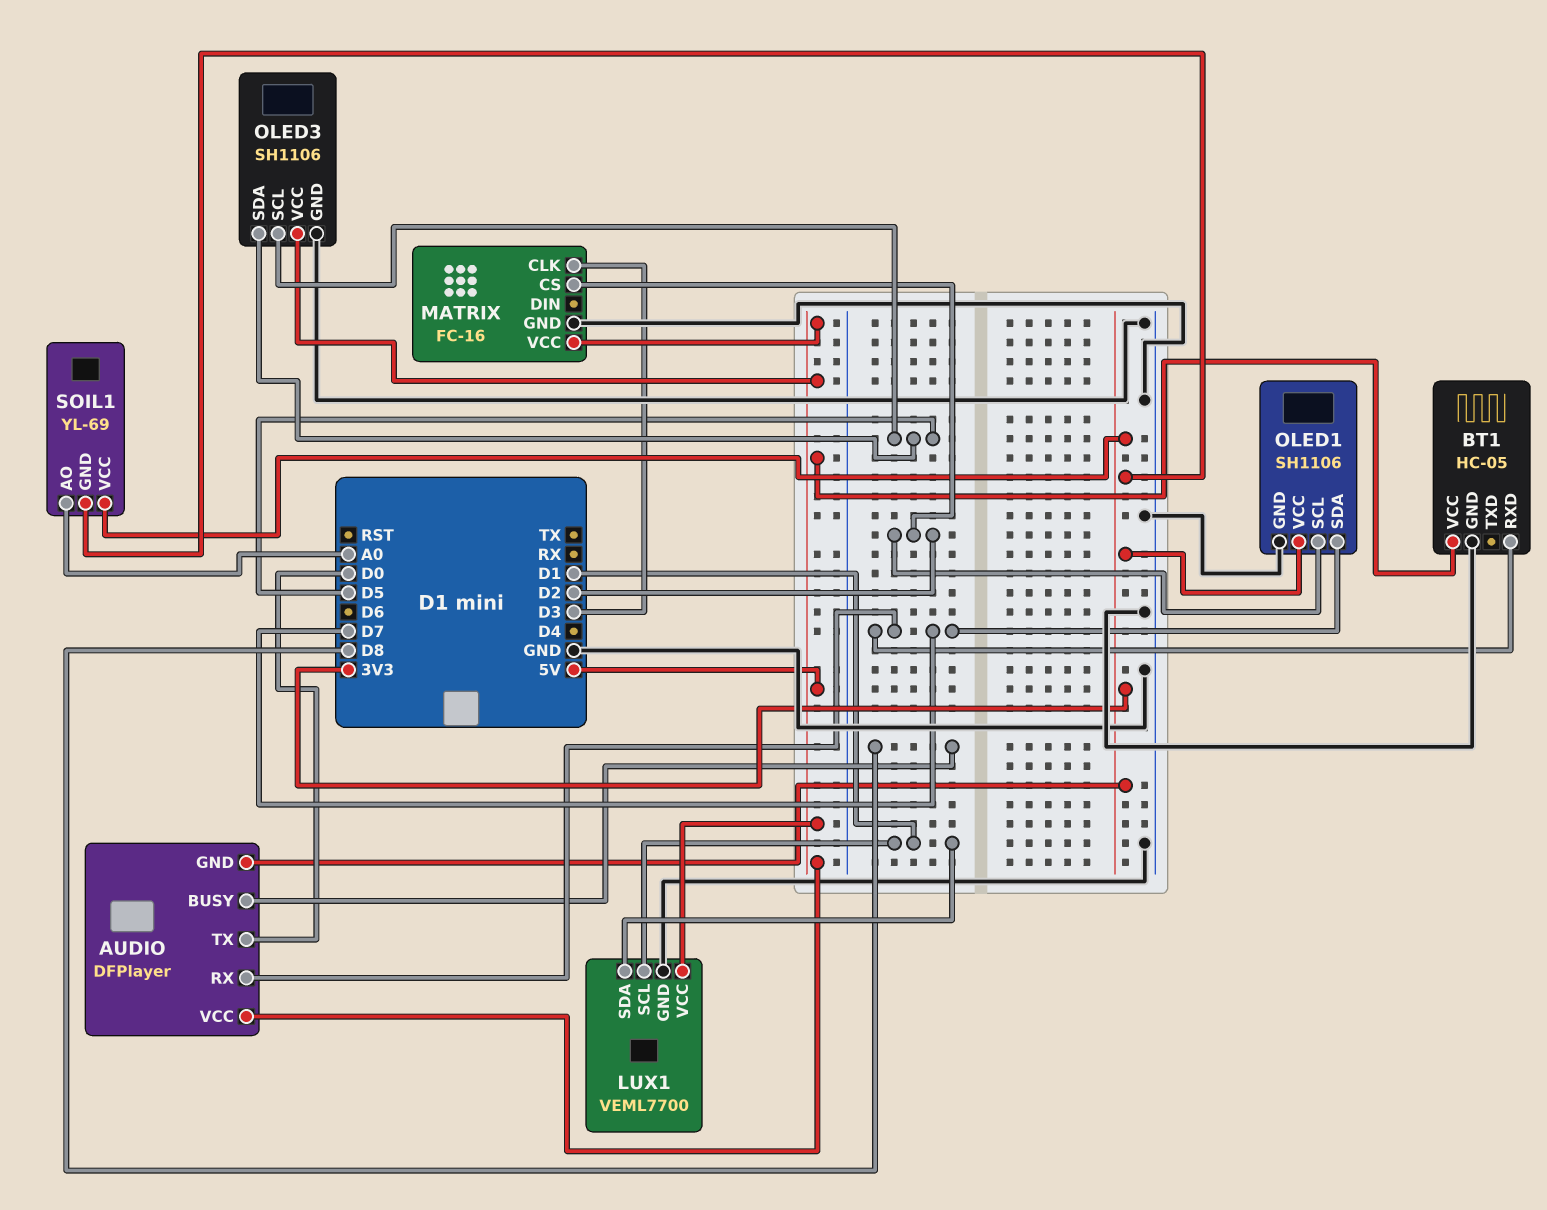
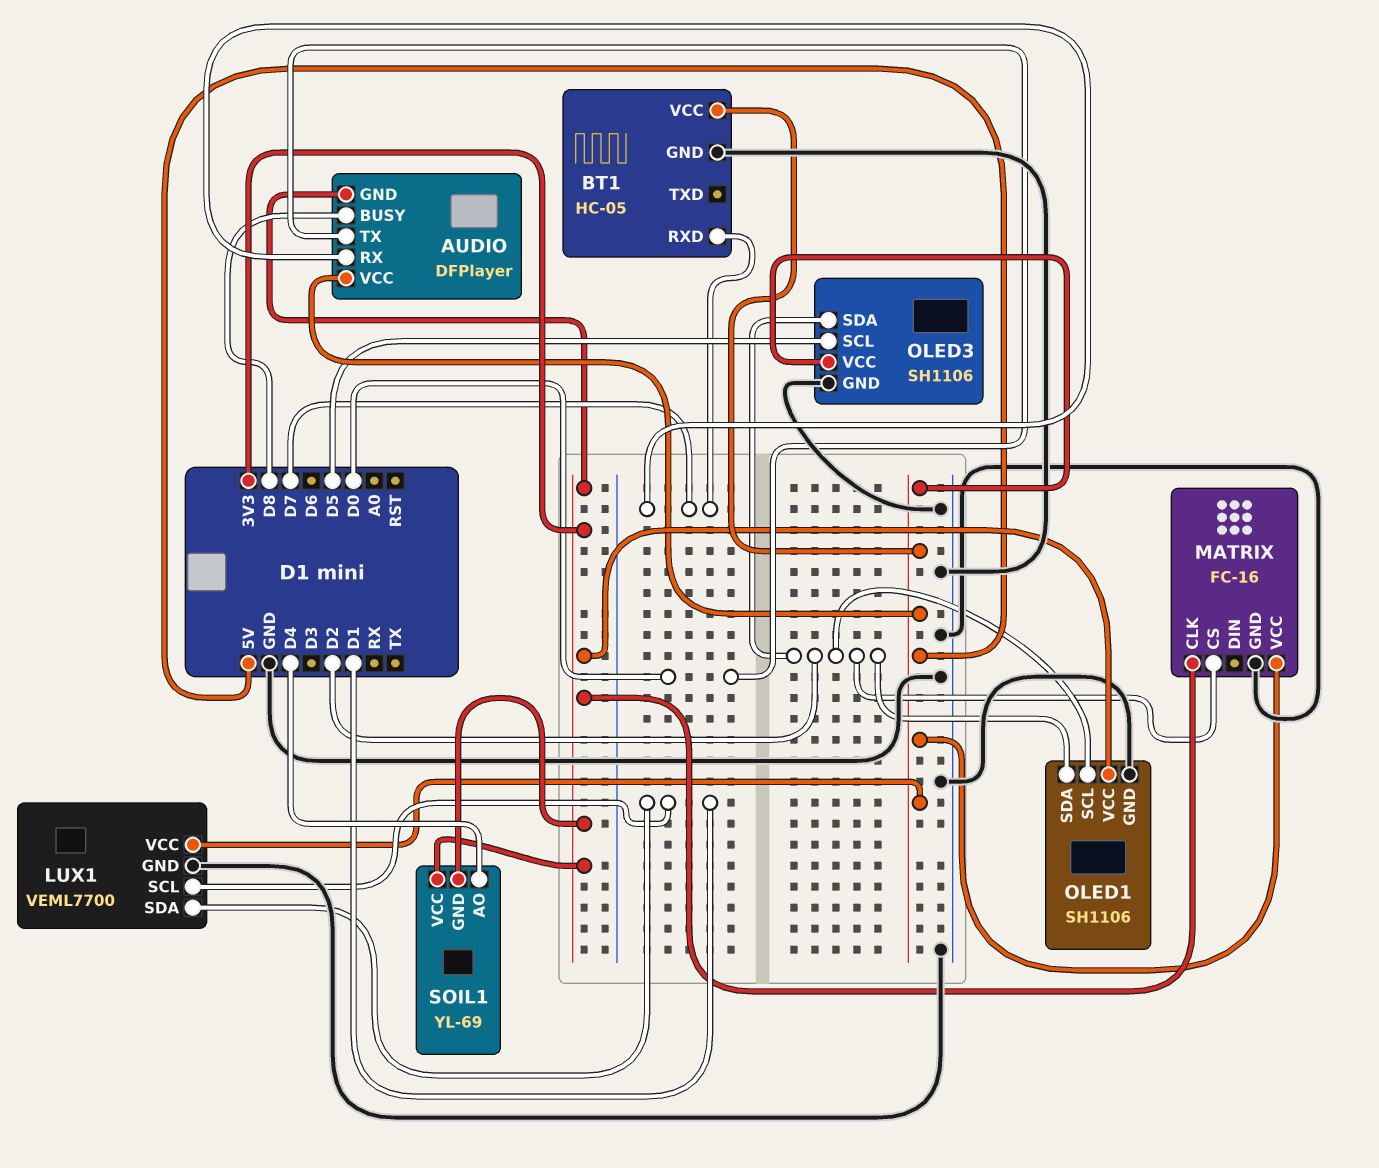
MATRIX pin CLK: D3 -> 3V3
OLED1 pin SDA: D7 -> D2
OLED3 pin SDA: D5 -> D2
SOIL1 pin AO: A0 -> D4

